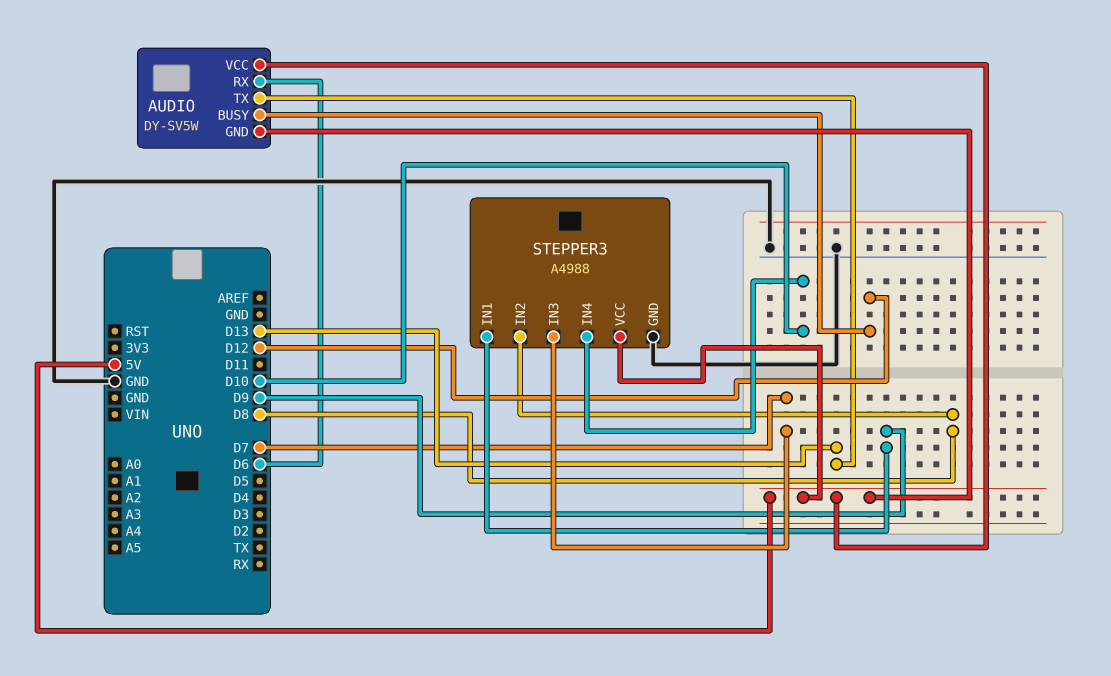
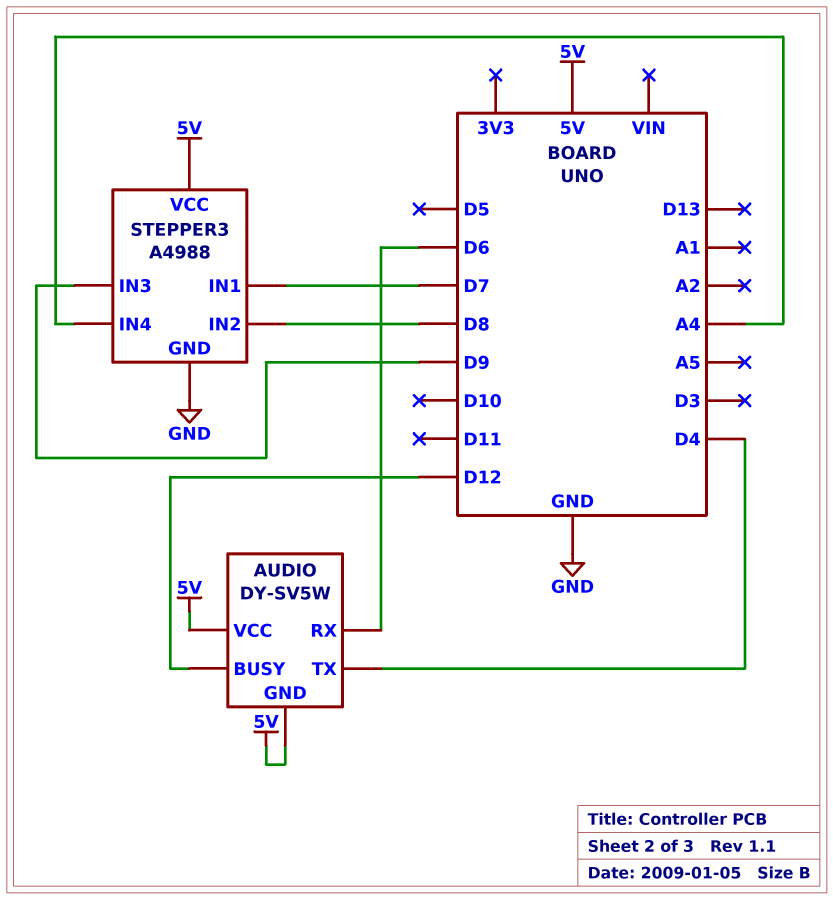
AUDIO pin TX: D13 -> D4
STEPPER3 pin IN1: D9 -> D7
STEPPER3 pin IN3: D7 -> D9
STEPPER3 pin IN4: D10 -> A4

